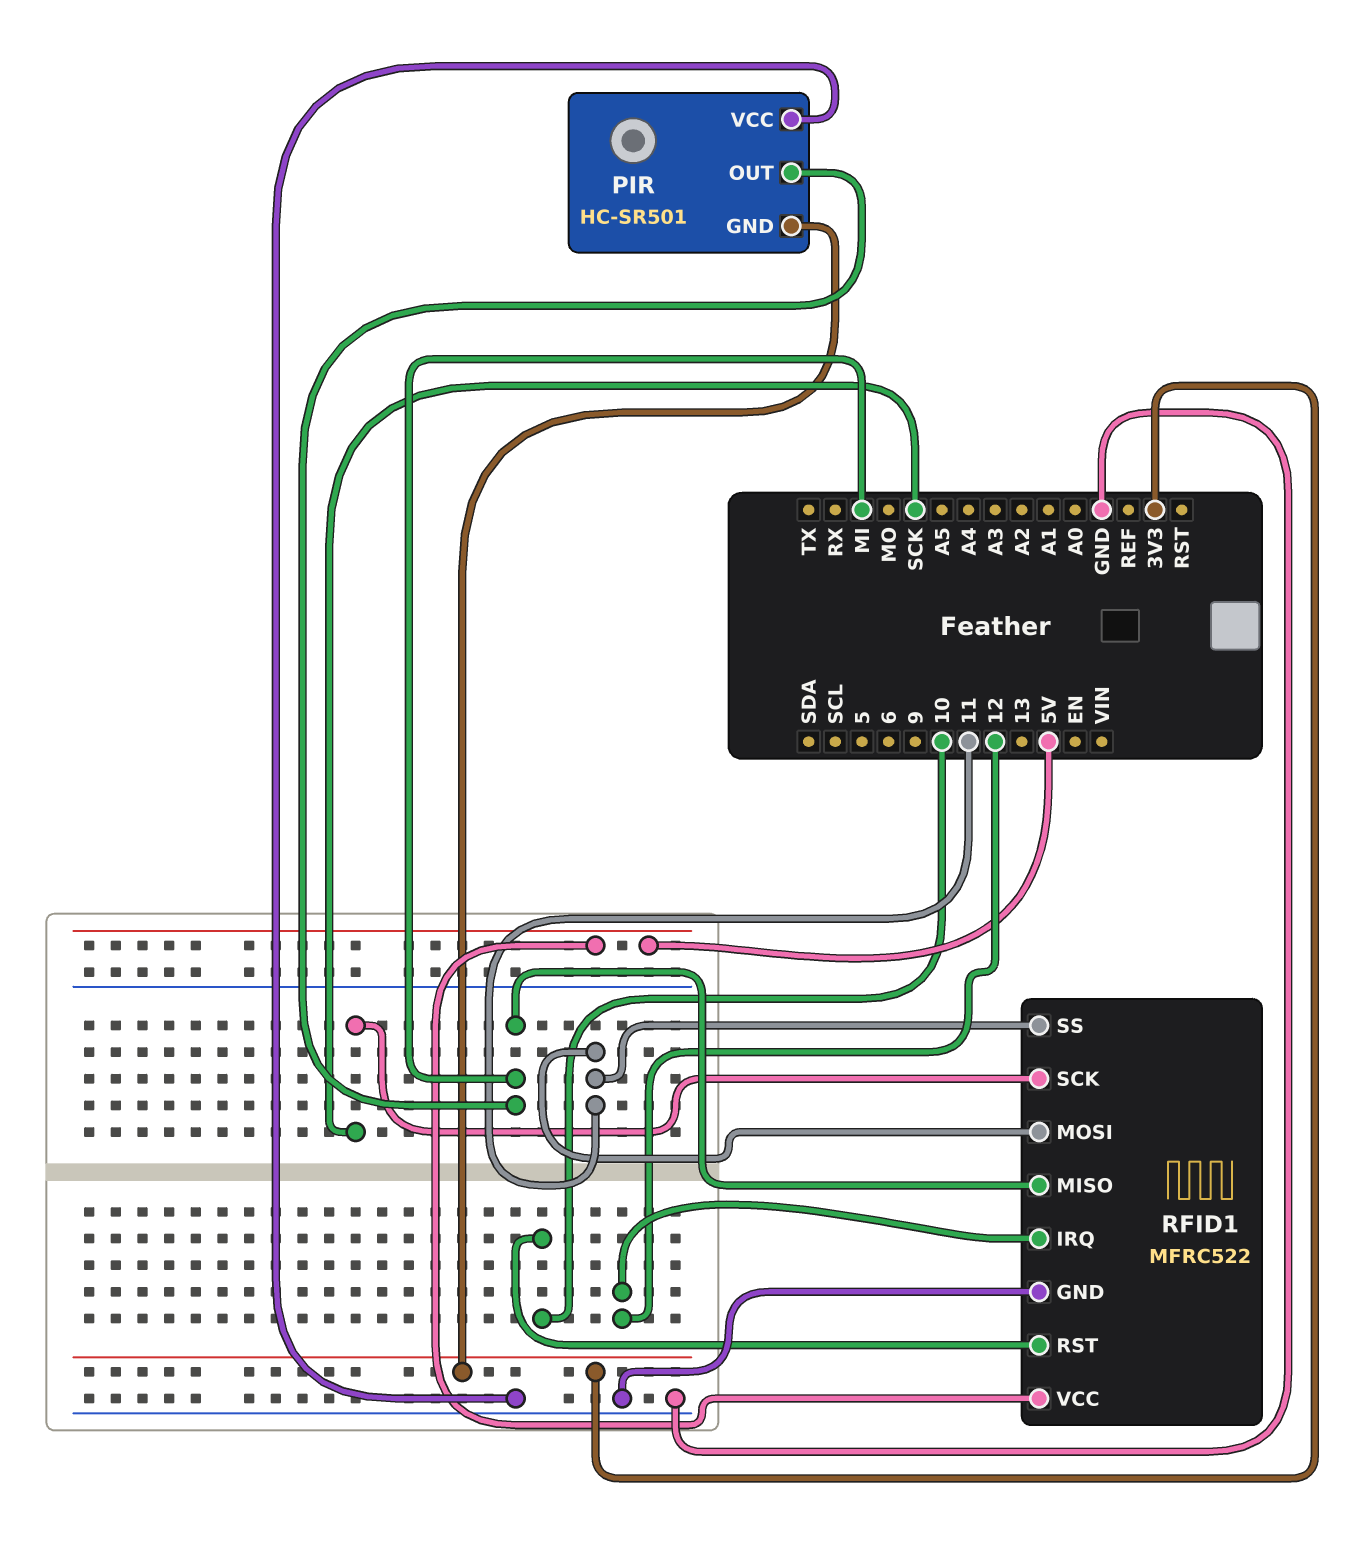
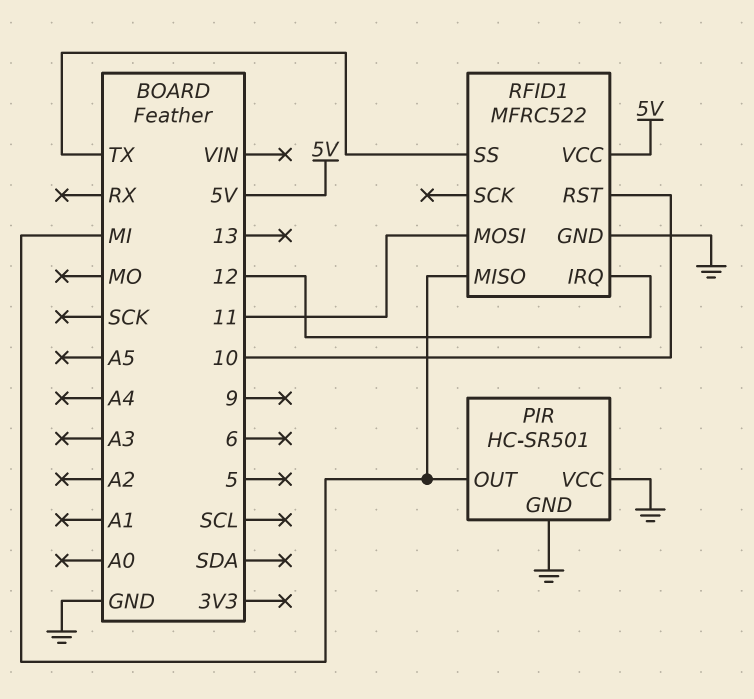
PIR pin GND: 3V3 -> GND
RFID1 pin SCK: SCK -> none
RFID1 pin SS: 11 -> TX

